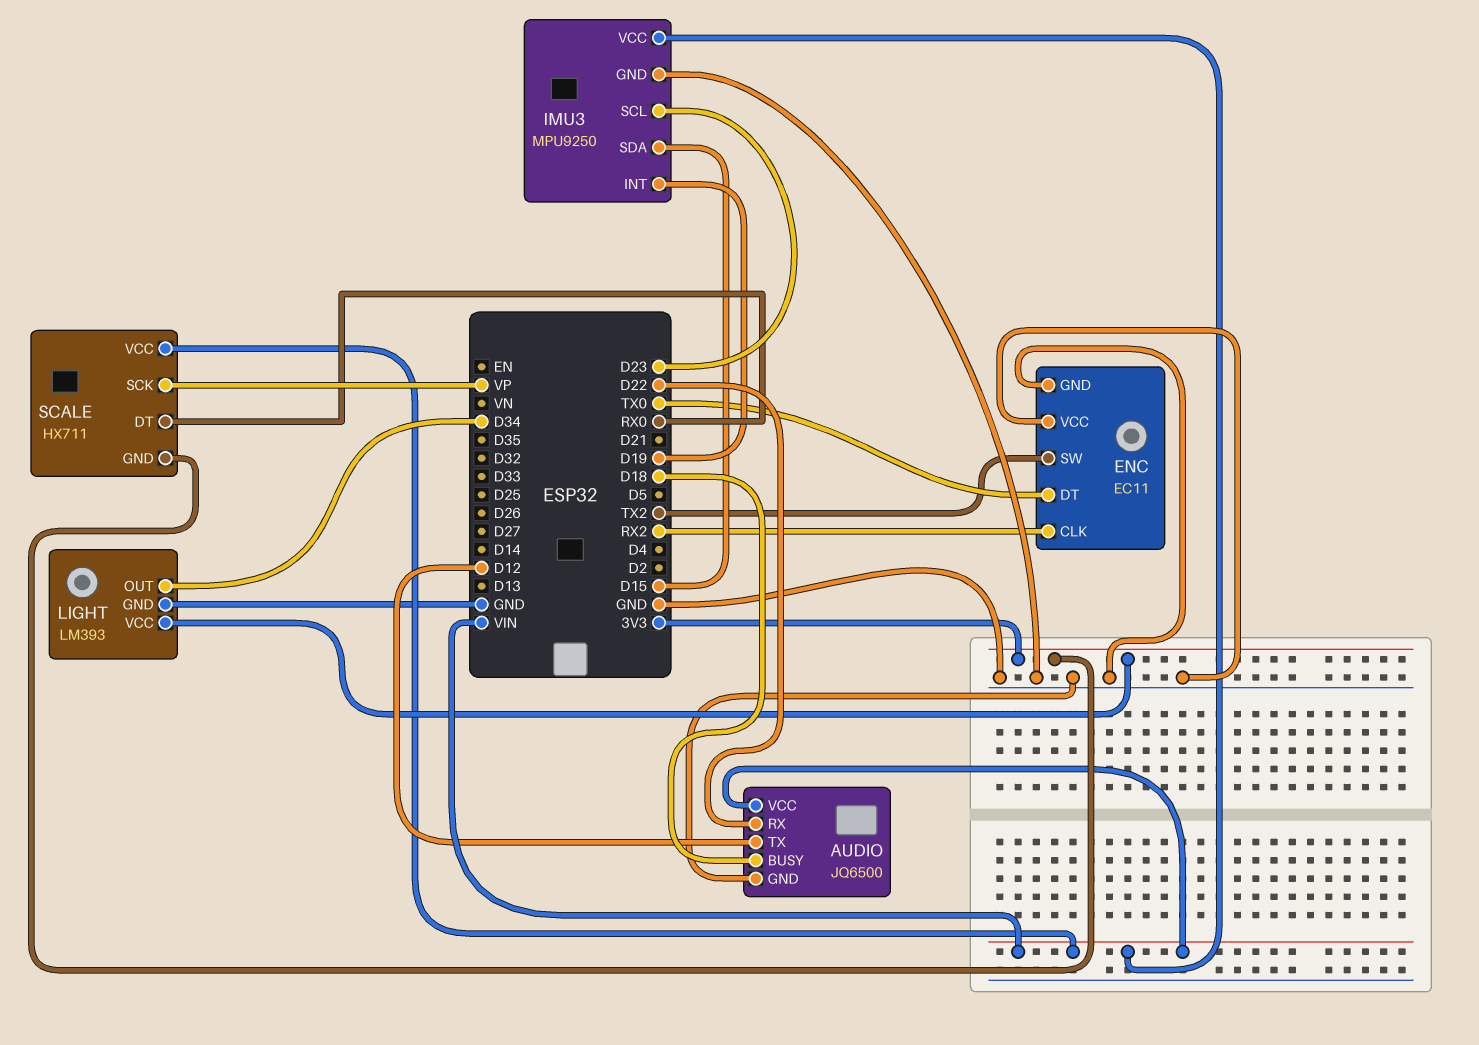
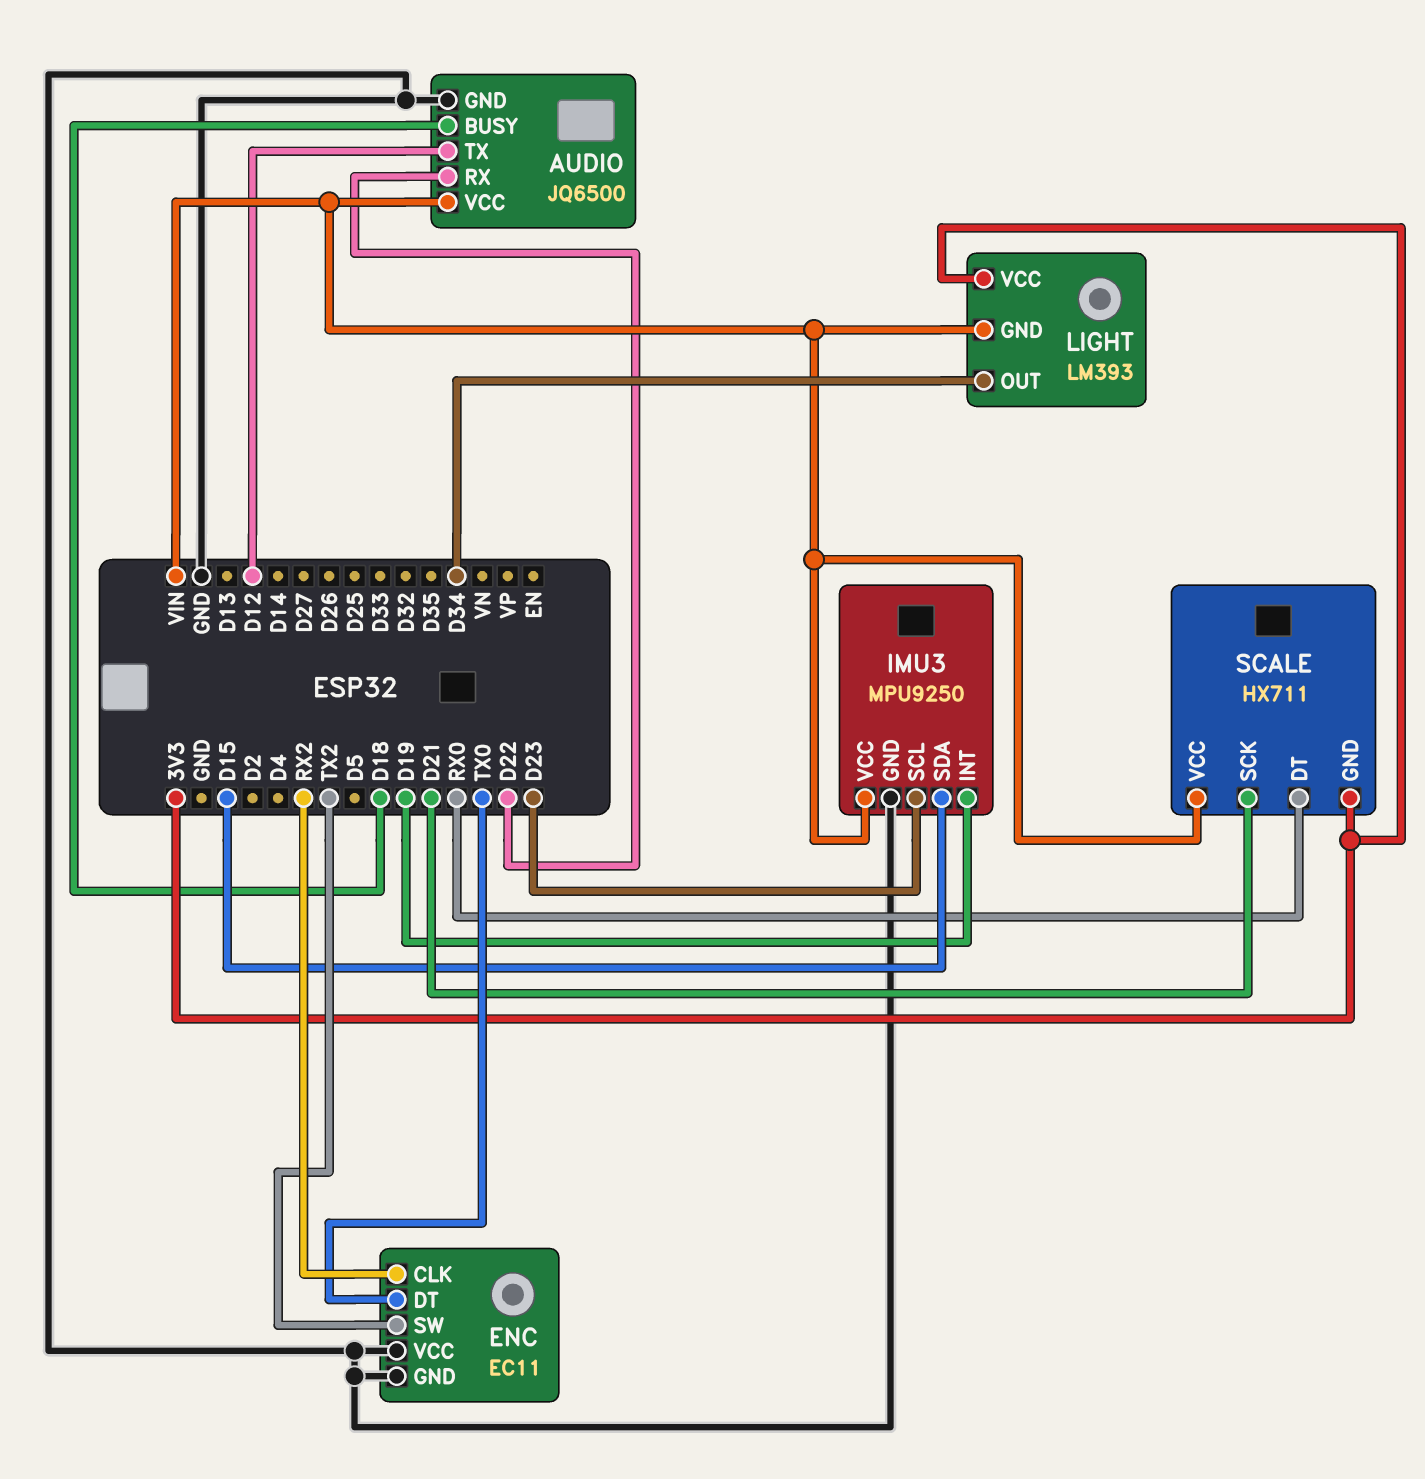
LIGHT pin GND: GND -> VIN
SCALE pin SCK: VP -> D21

